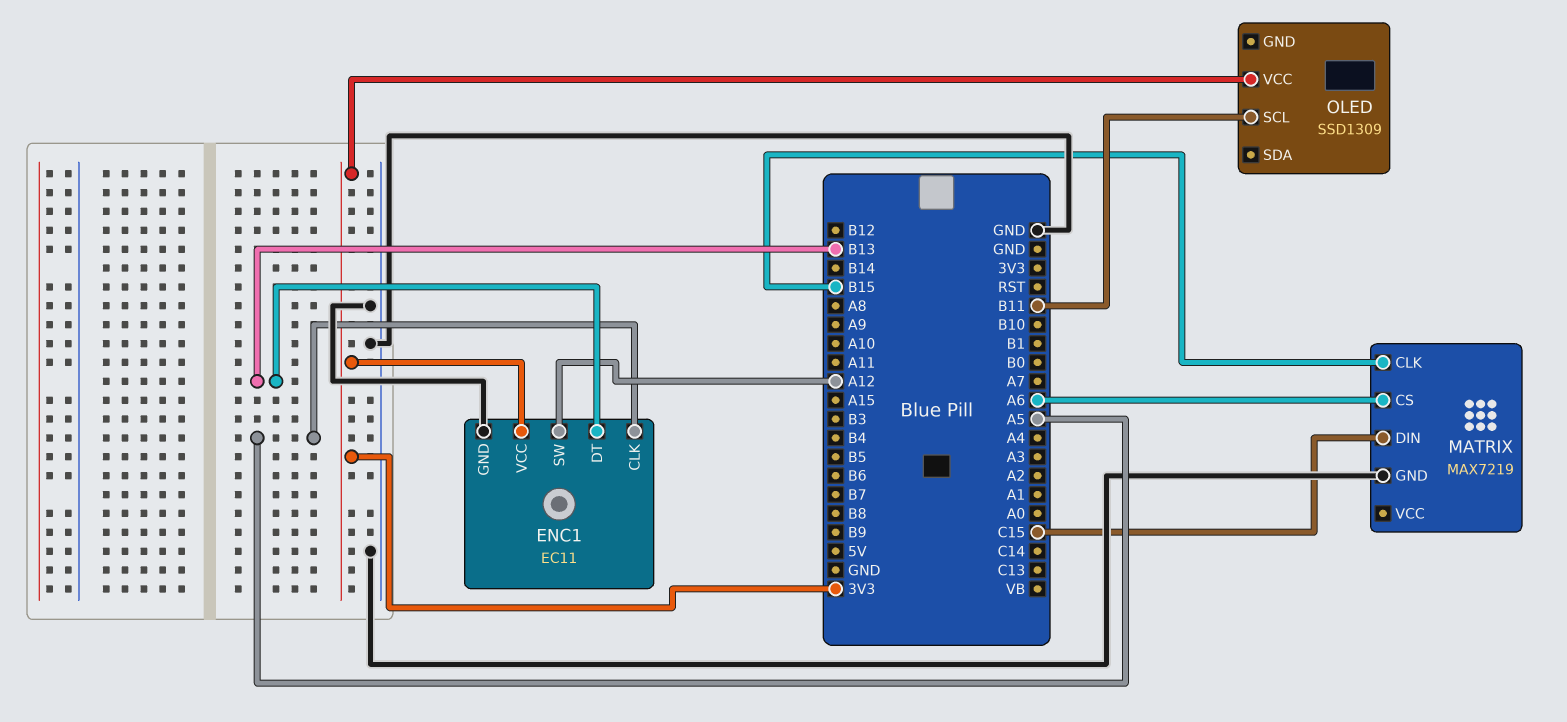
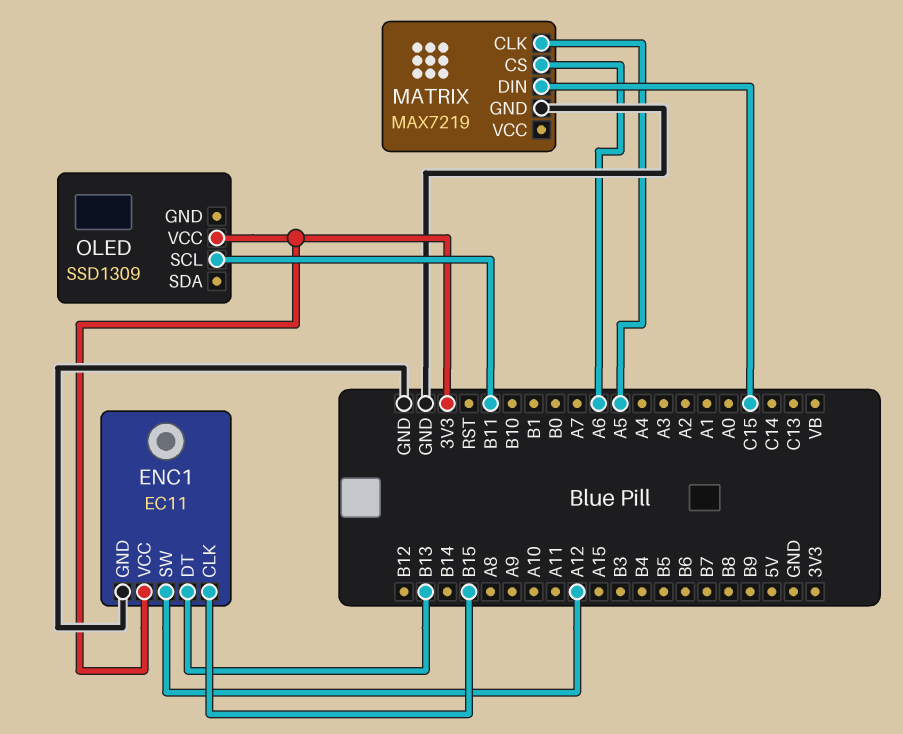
ENC1 pin CLK: A5 -> B15
MATRIX pin CLK: B15 -> A5

